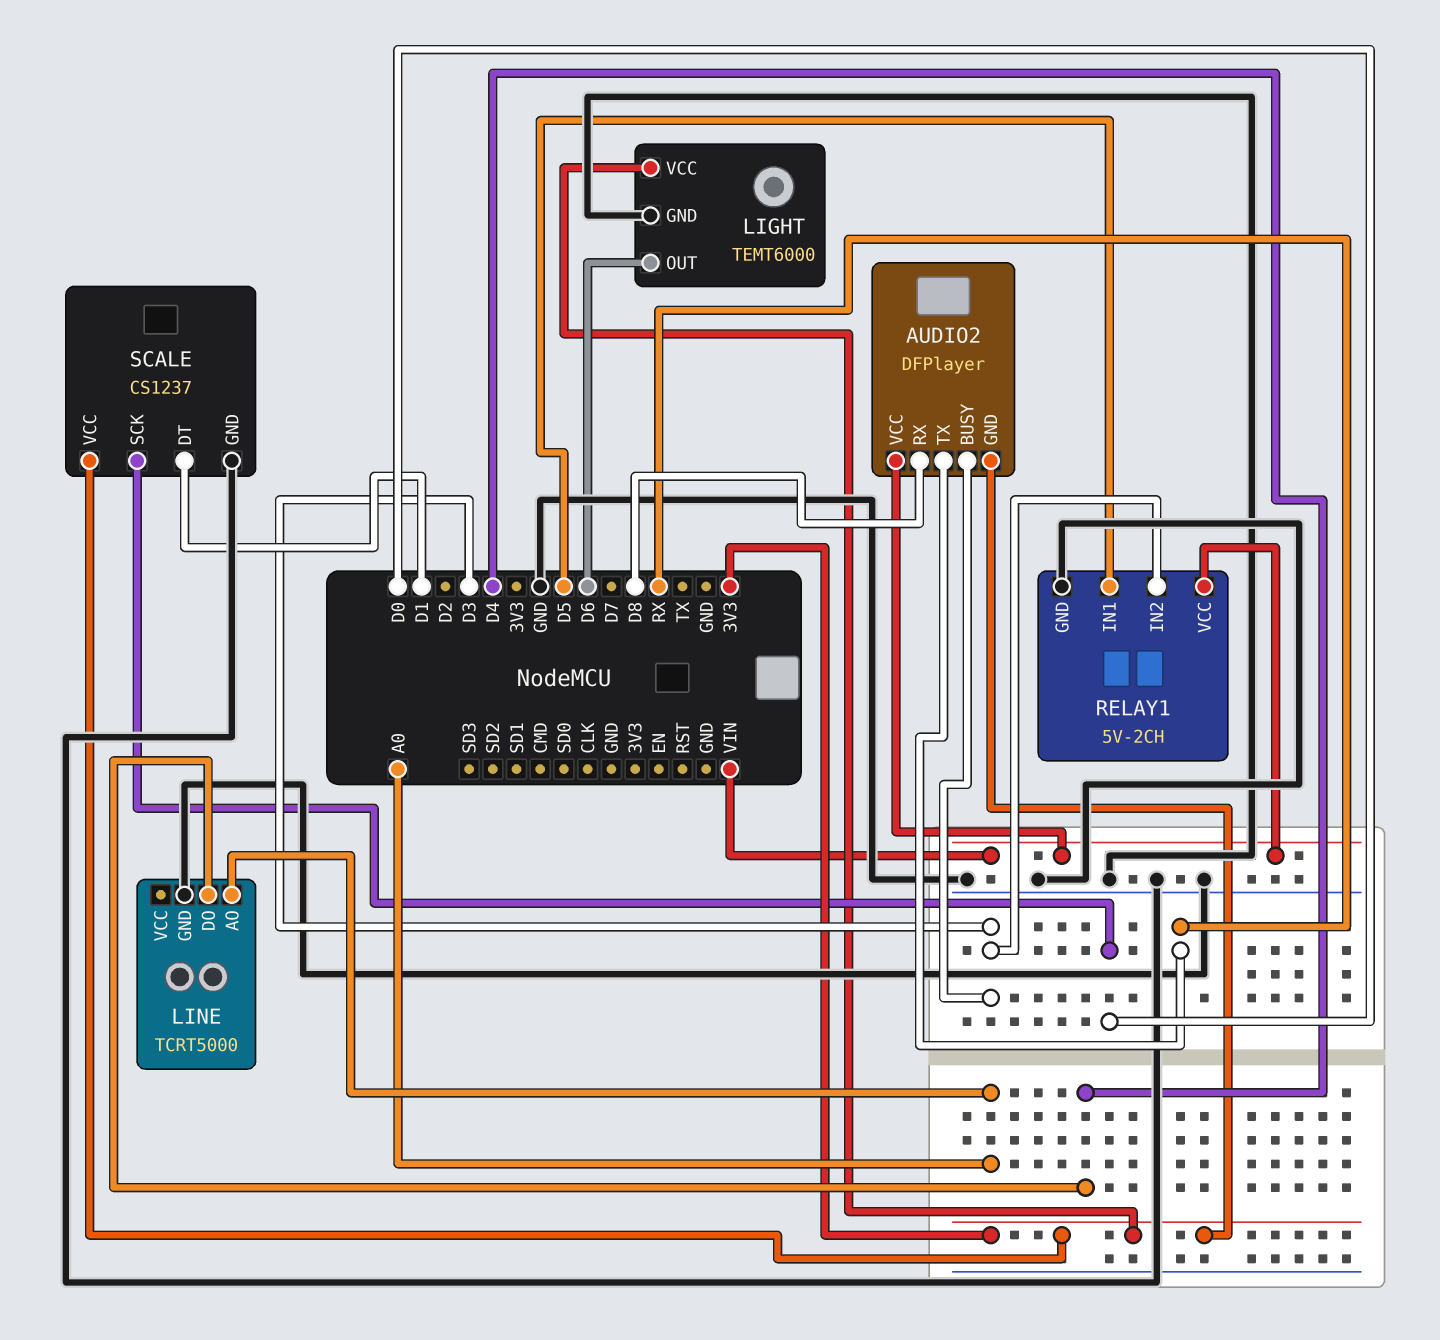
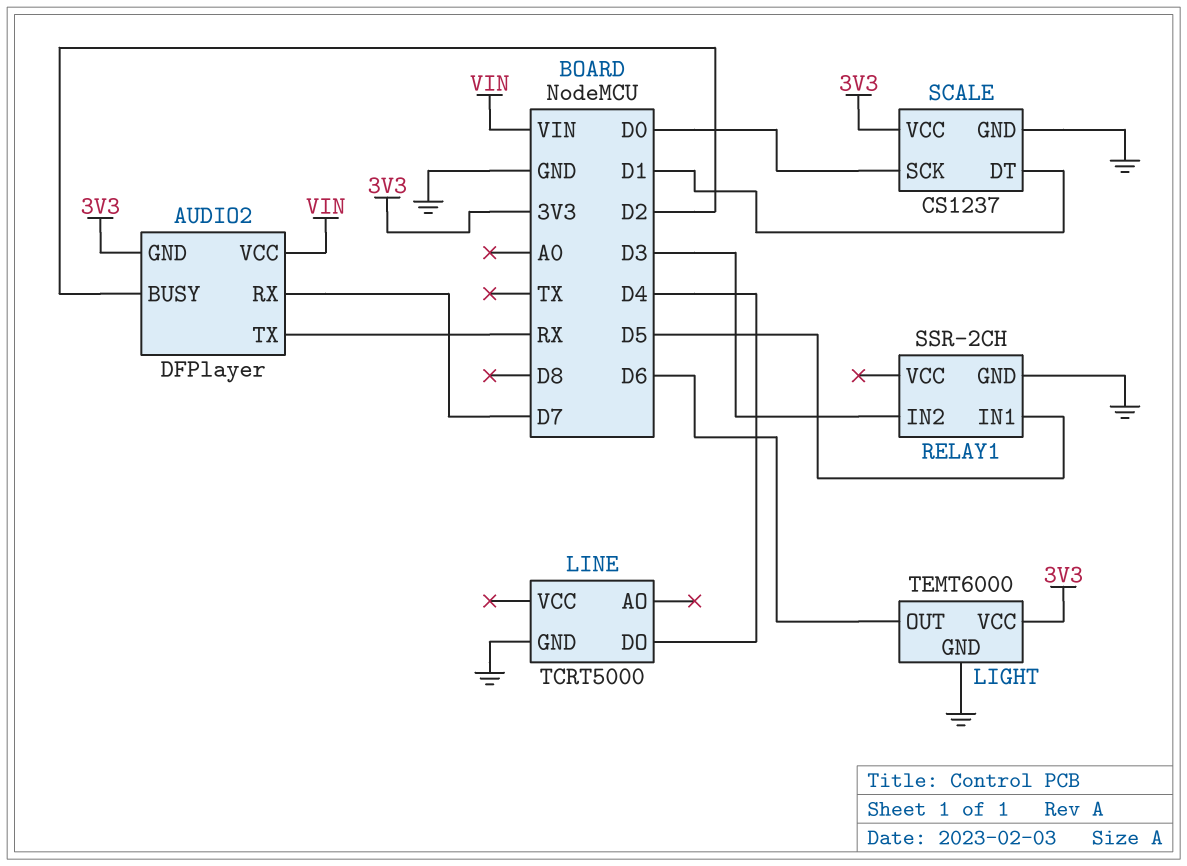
AUDIO2 pin BUSY: D3 -> D2
AUDIO2 pin RX: D8 -> D7
LINE pin AO: A0 -> none
RELAY1: 5V-2CH -> SSR-2CH
RELAY1 pin VCC: VIN -> none

